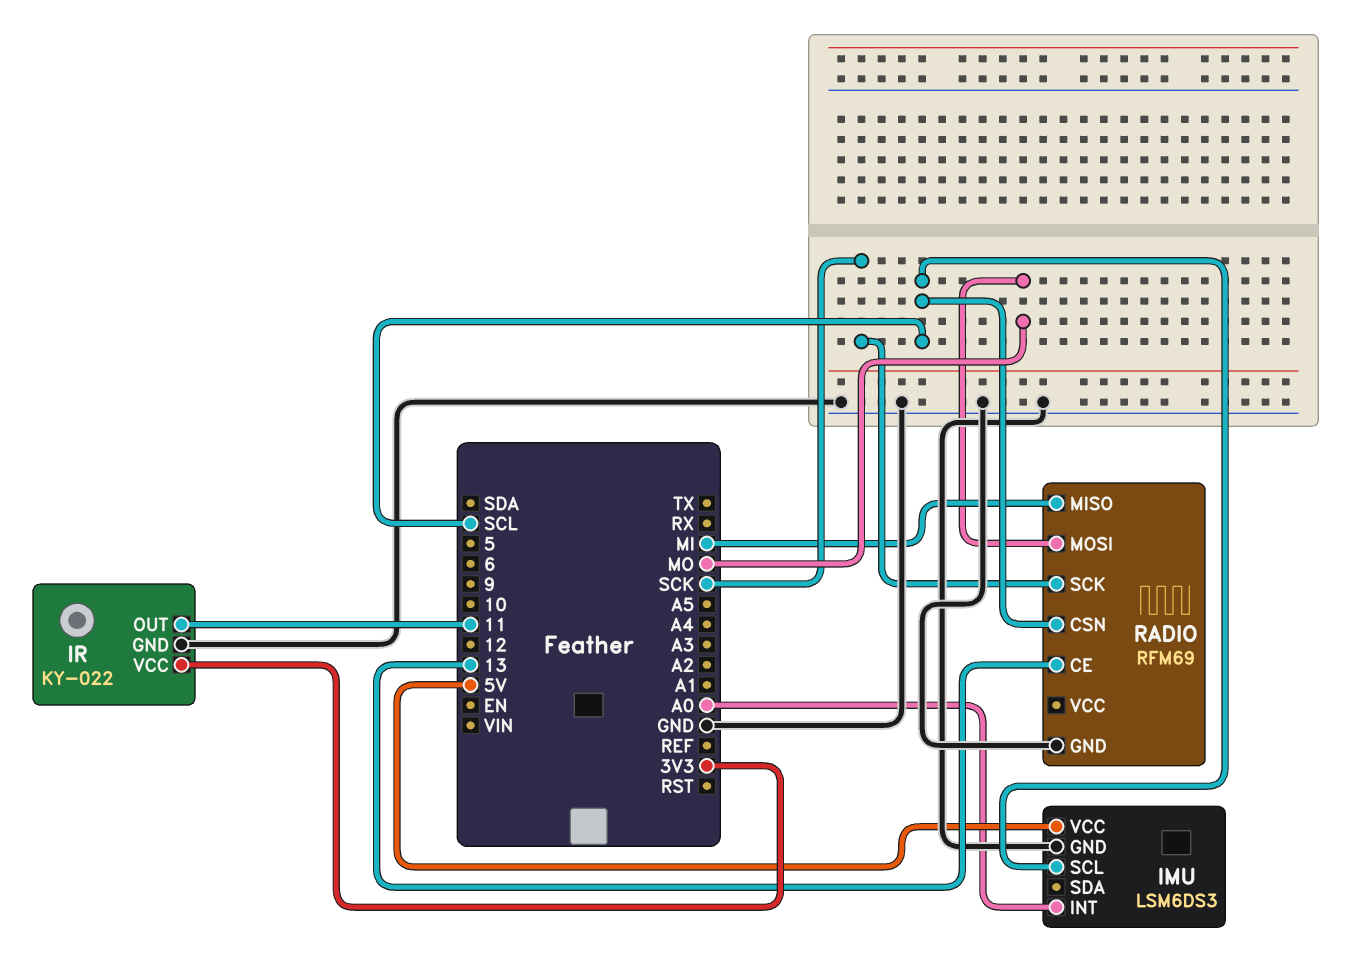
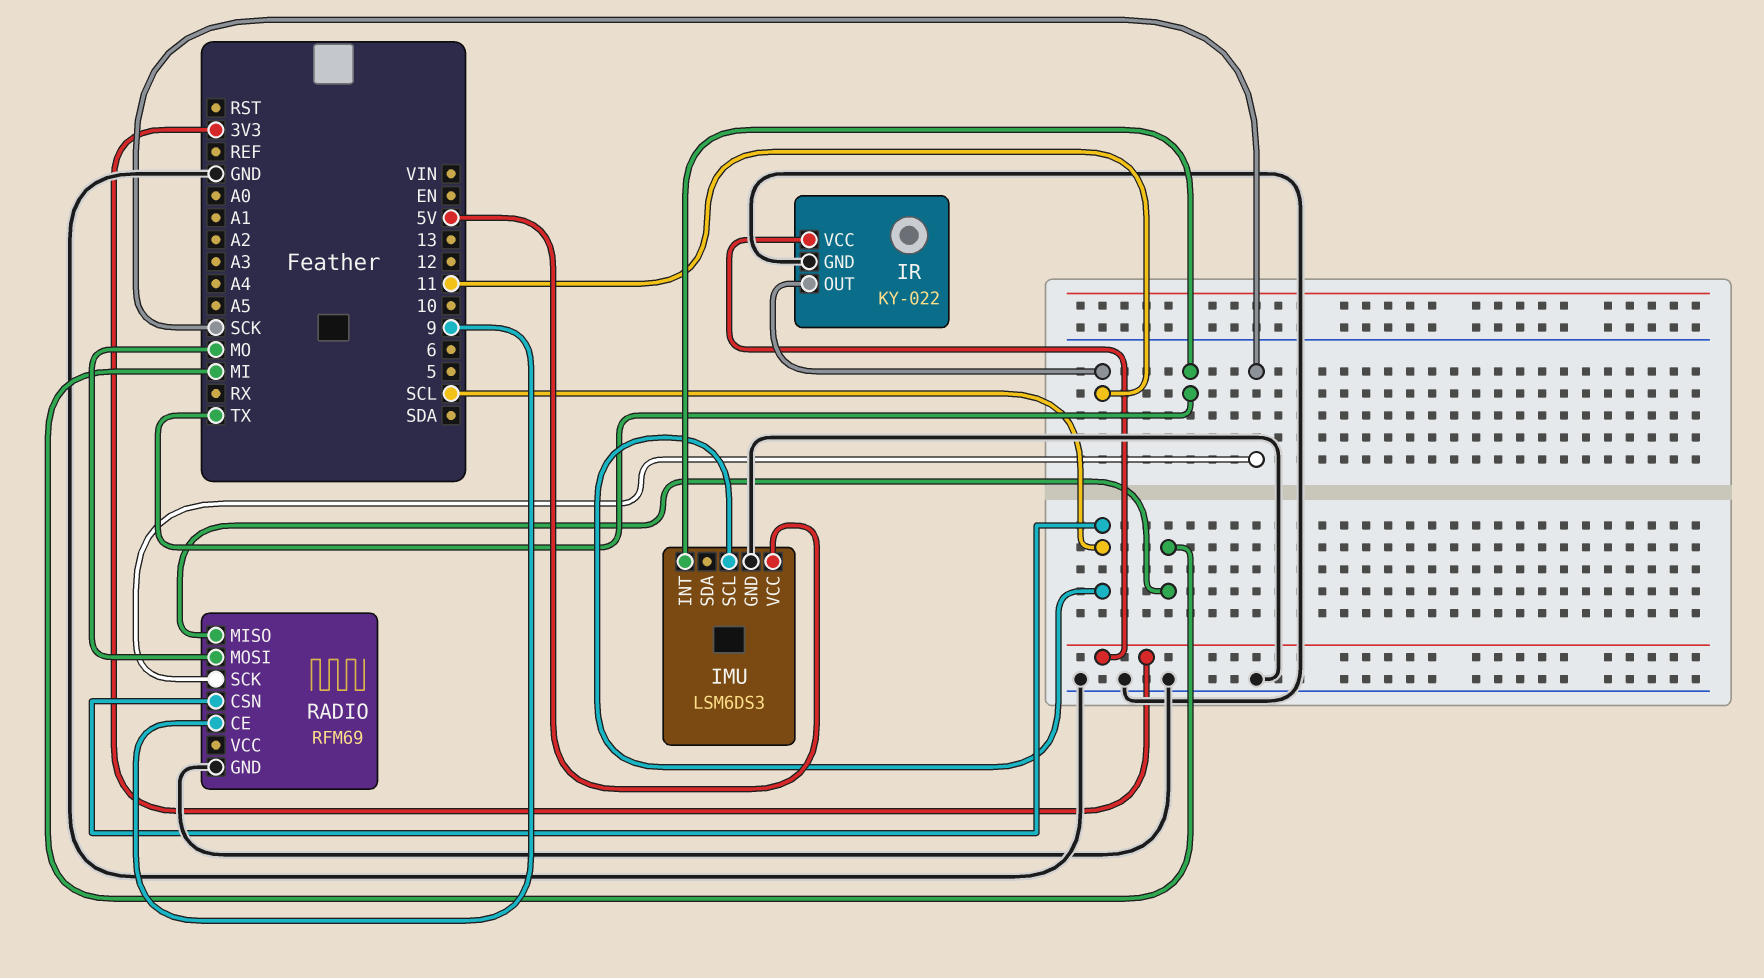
IMU pin INT: A0 -> TX
RADIO pin CE: 13 -> 9

